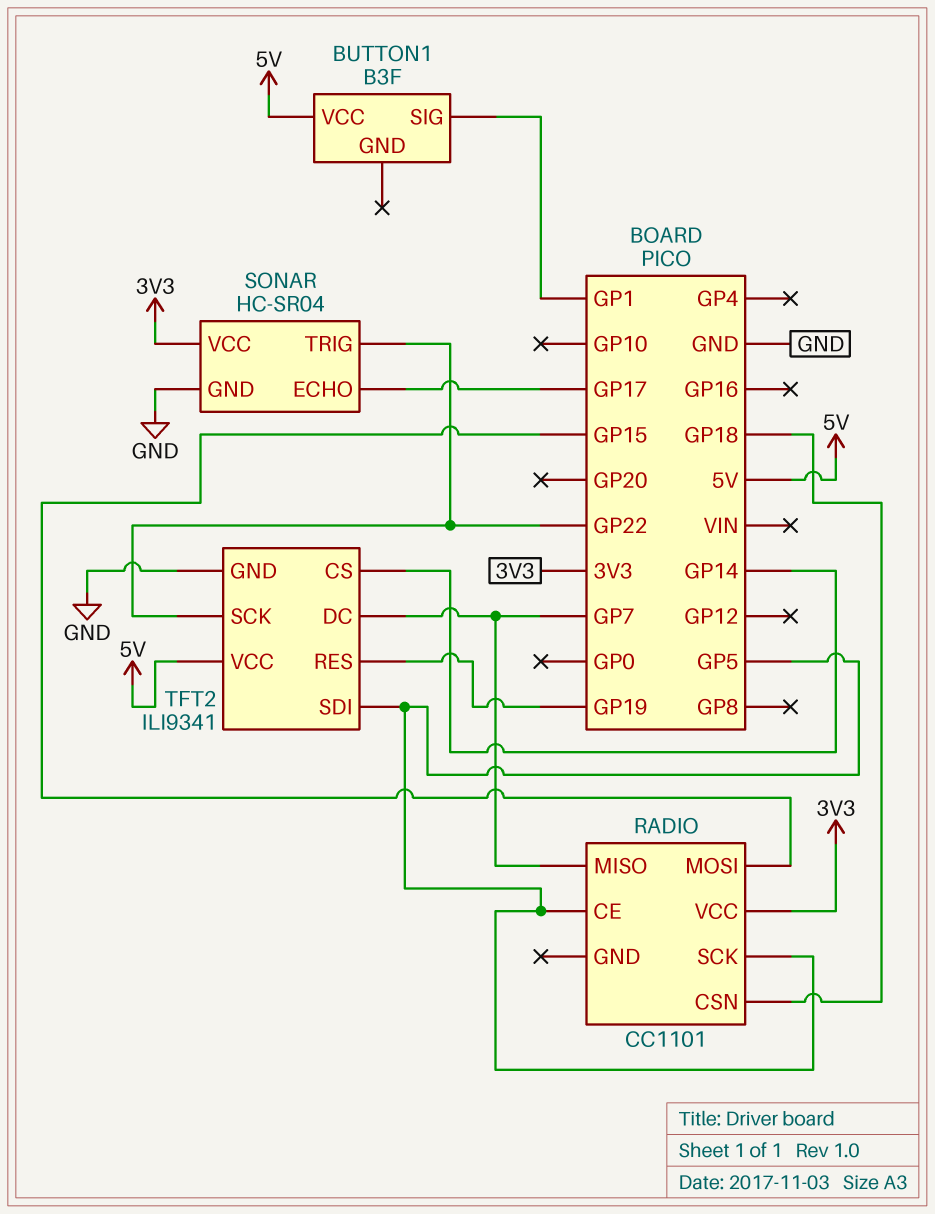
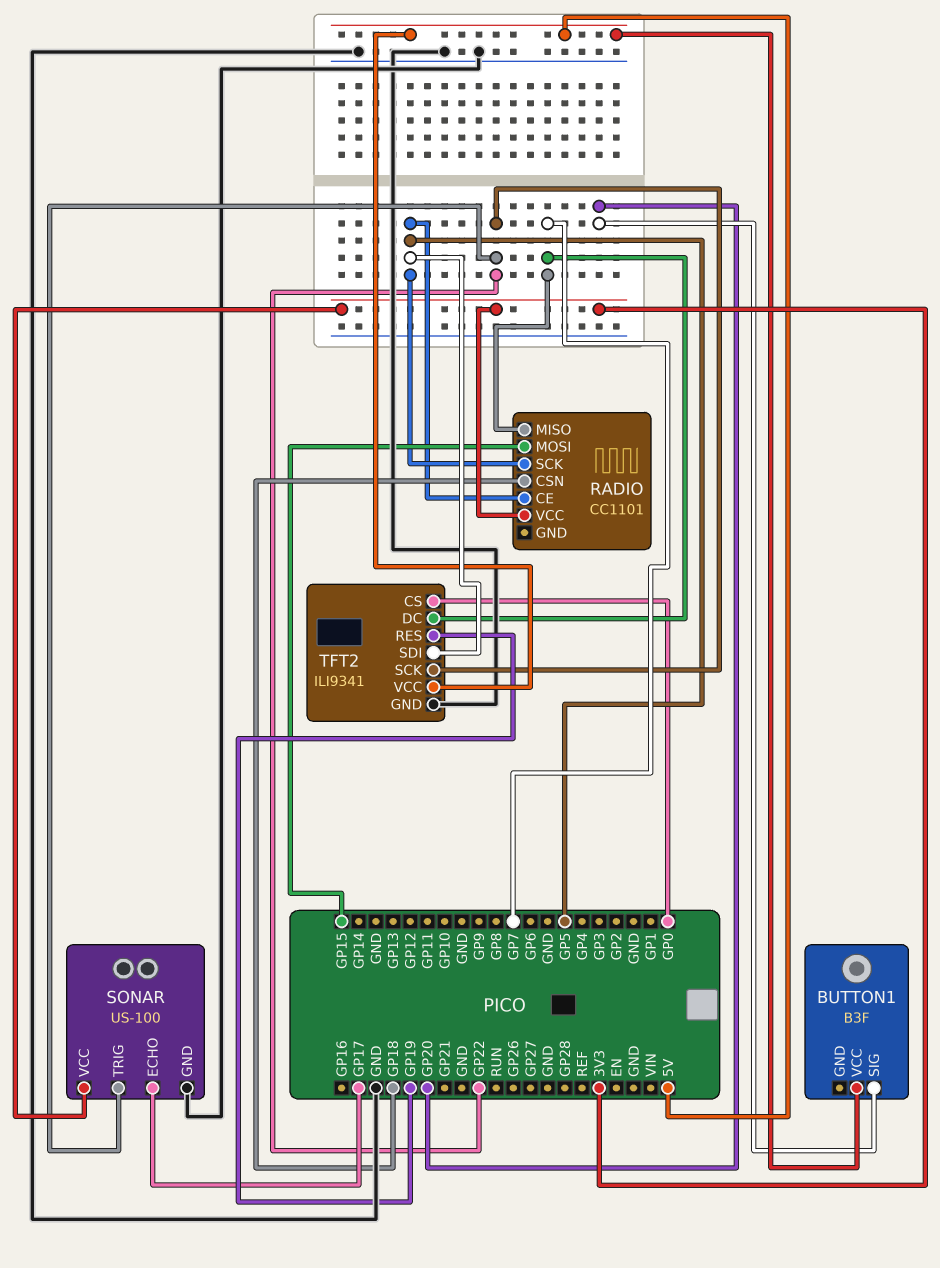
BUTTON1 pin SIG: GP1 -> GP20
SONAR: HC-SR04 -> US-100
TFT2 pin CS: GP14 -> GP0

